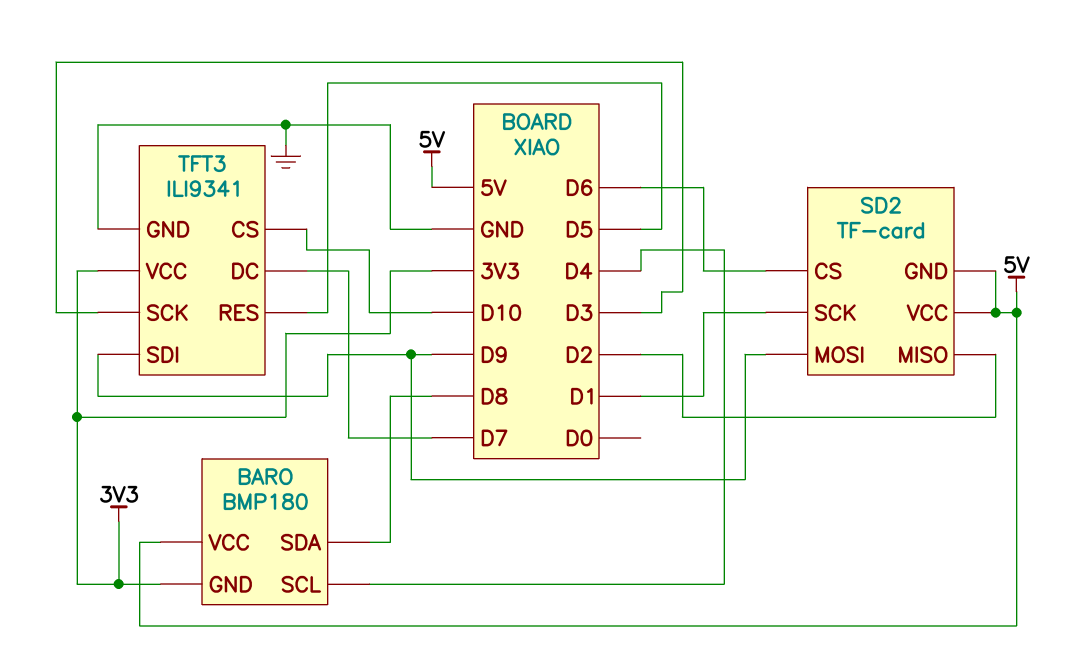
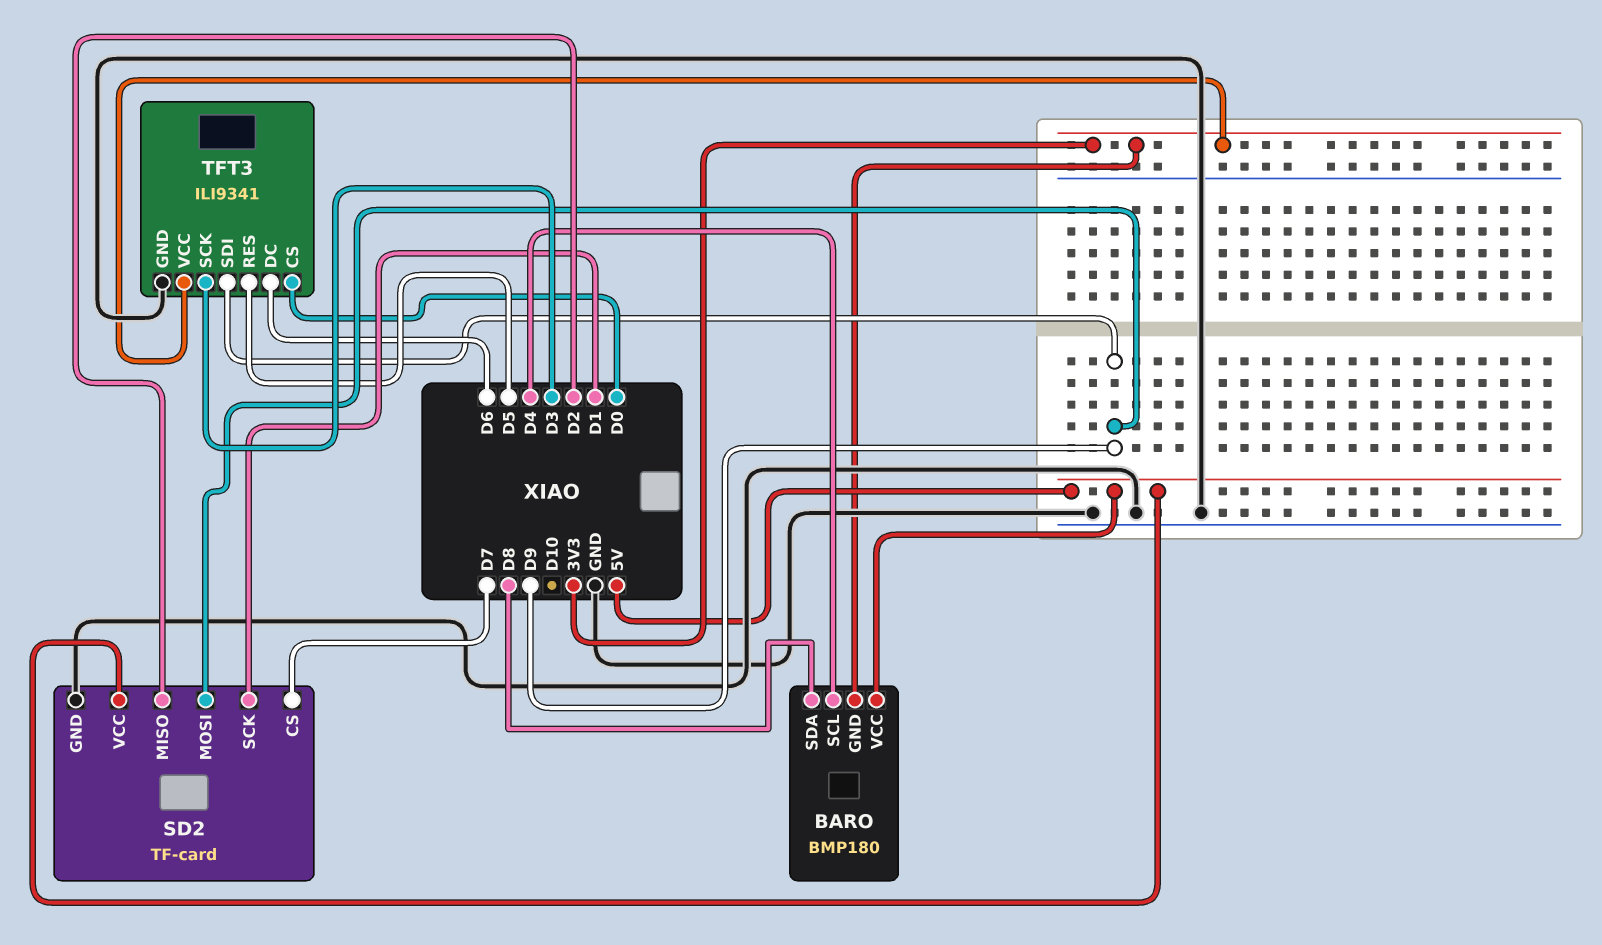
SD2 pin CS: D6 -> D7
SD2 pin GND: 5V -> GND
TFT3 pin CS: D10 -> D0
TFT3 pin DC: D7 -> D6

